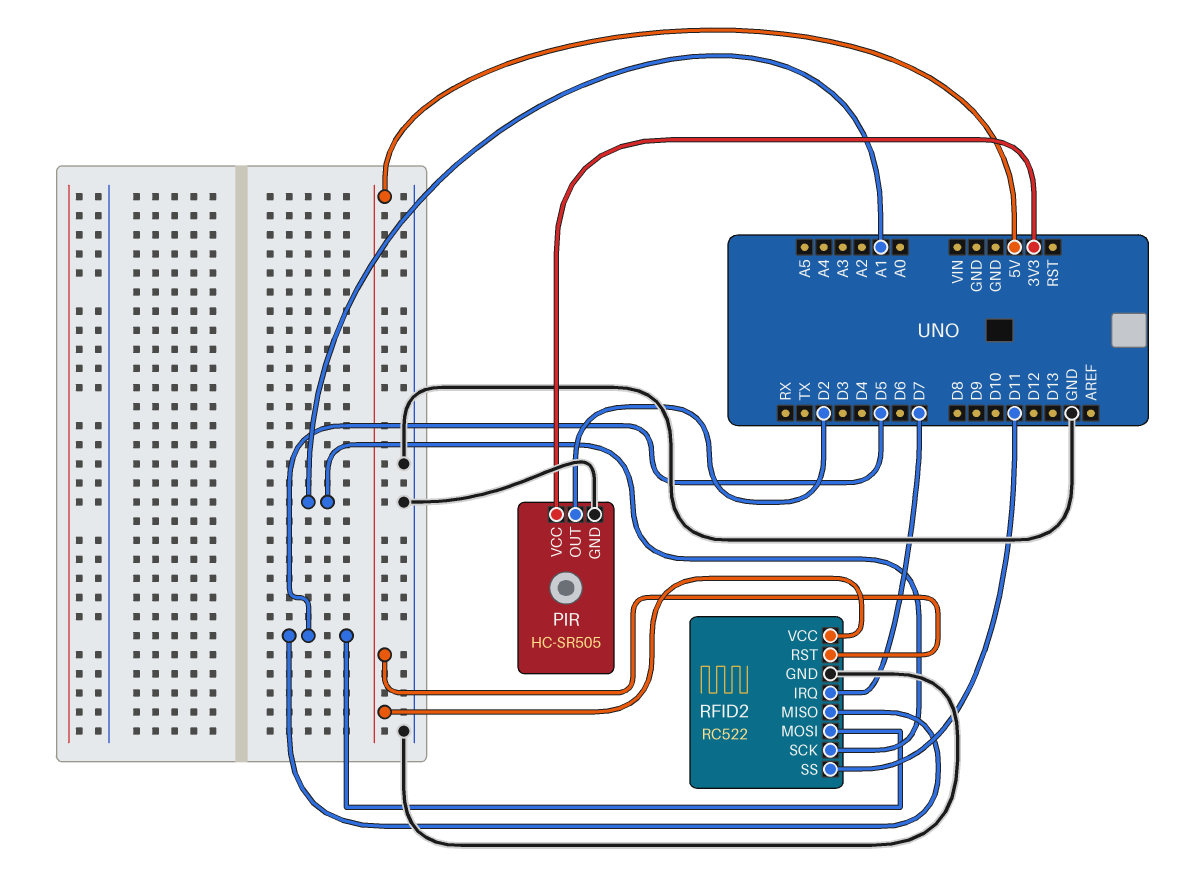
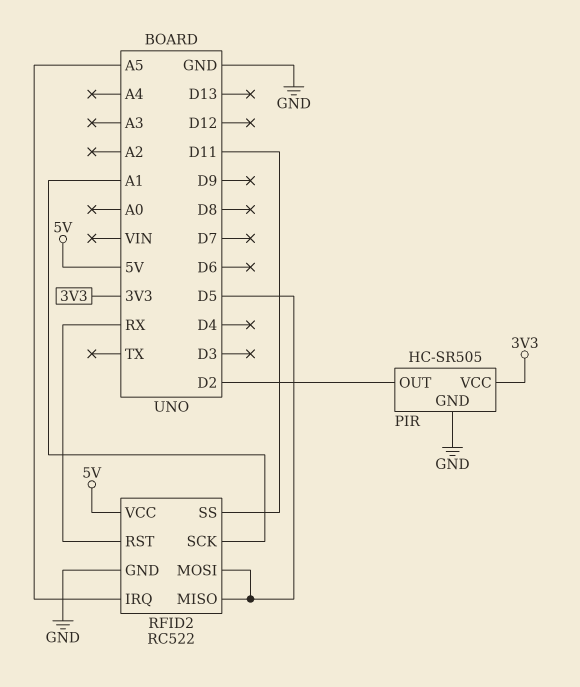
RFID2 pin IRQ: D7 -> A5
RFID2 pin RST: 5V -> RX

